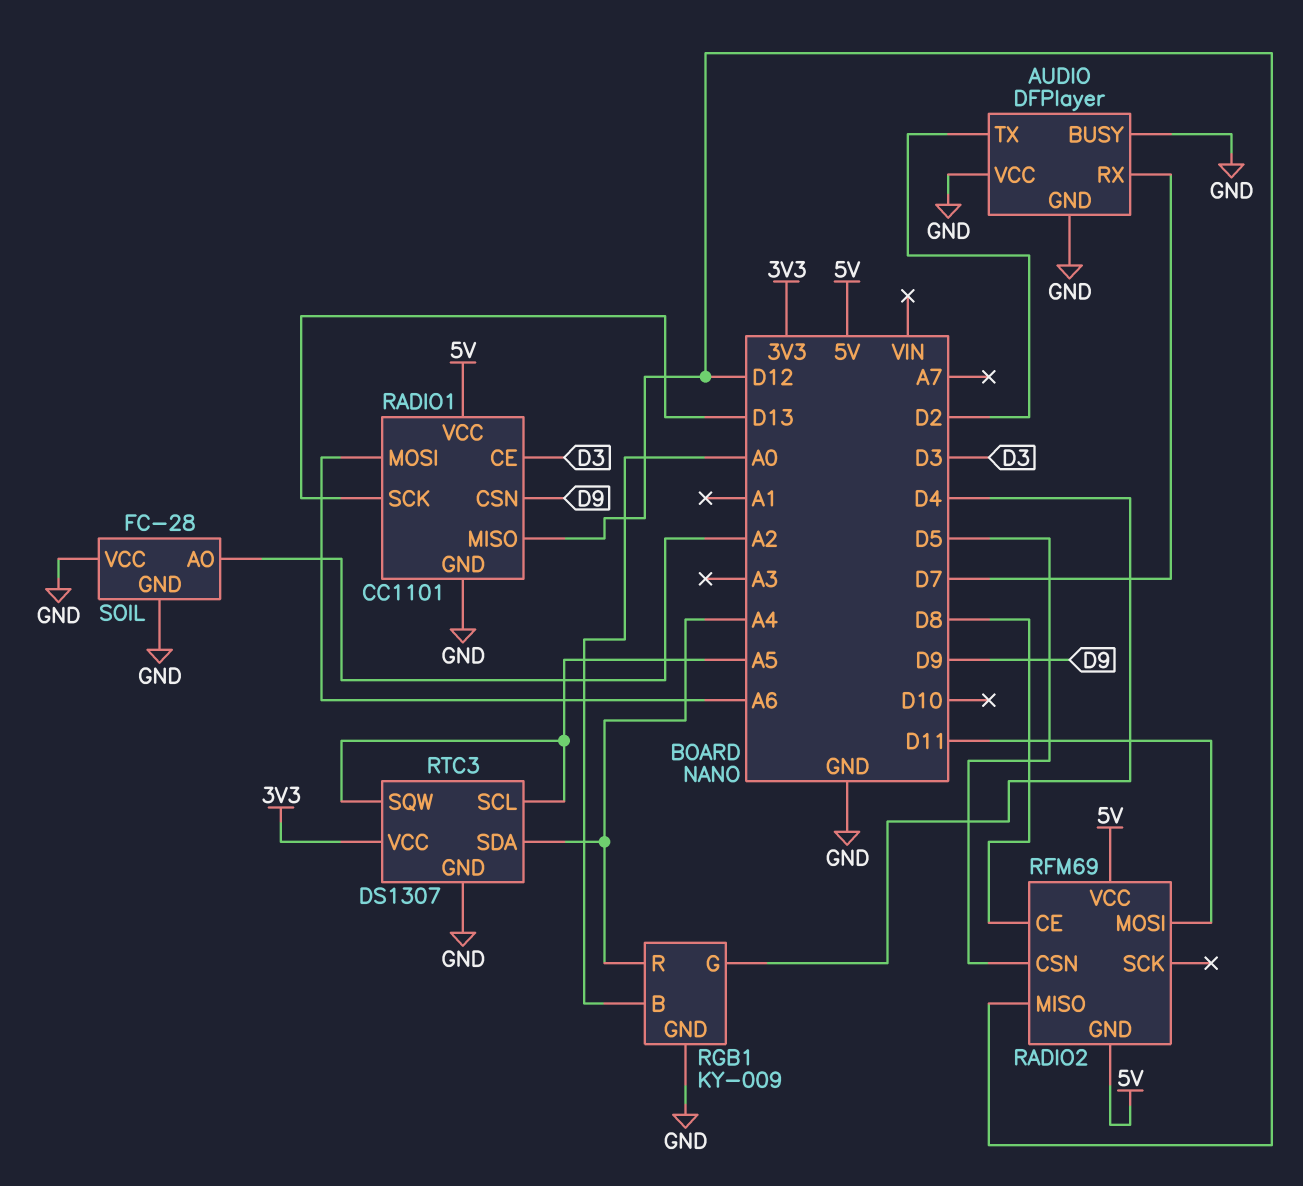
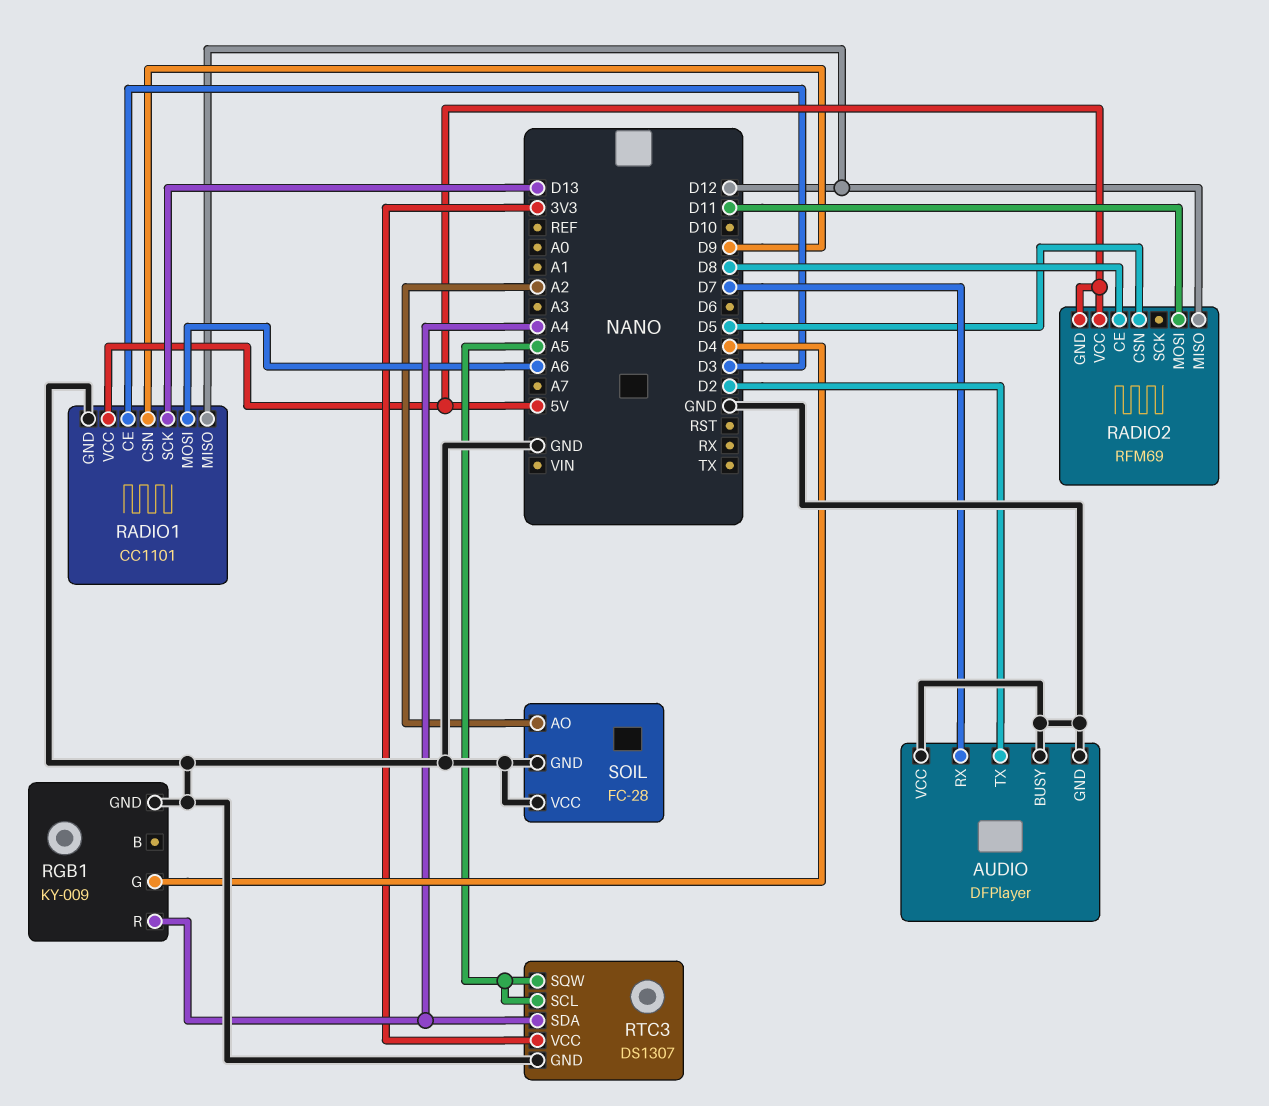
RGB1 pin B: A0 -> none

